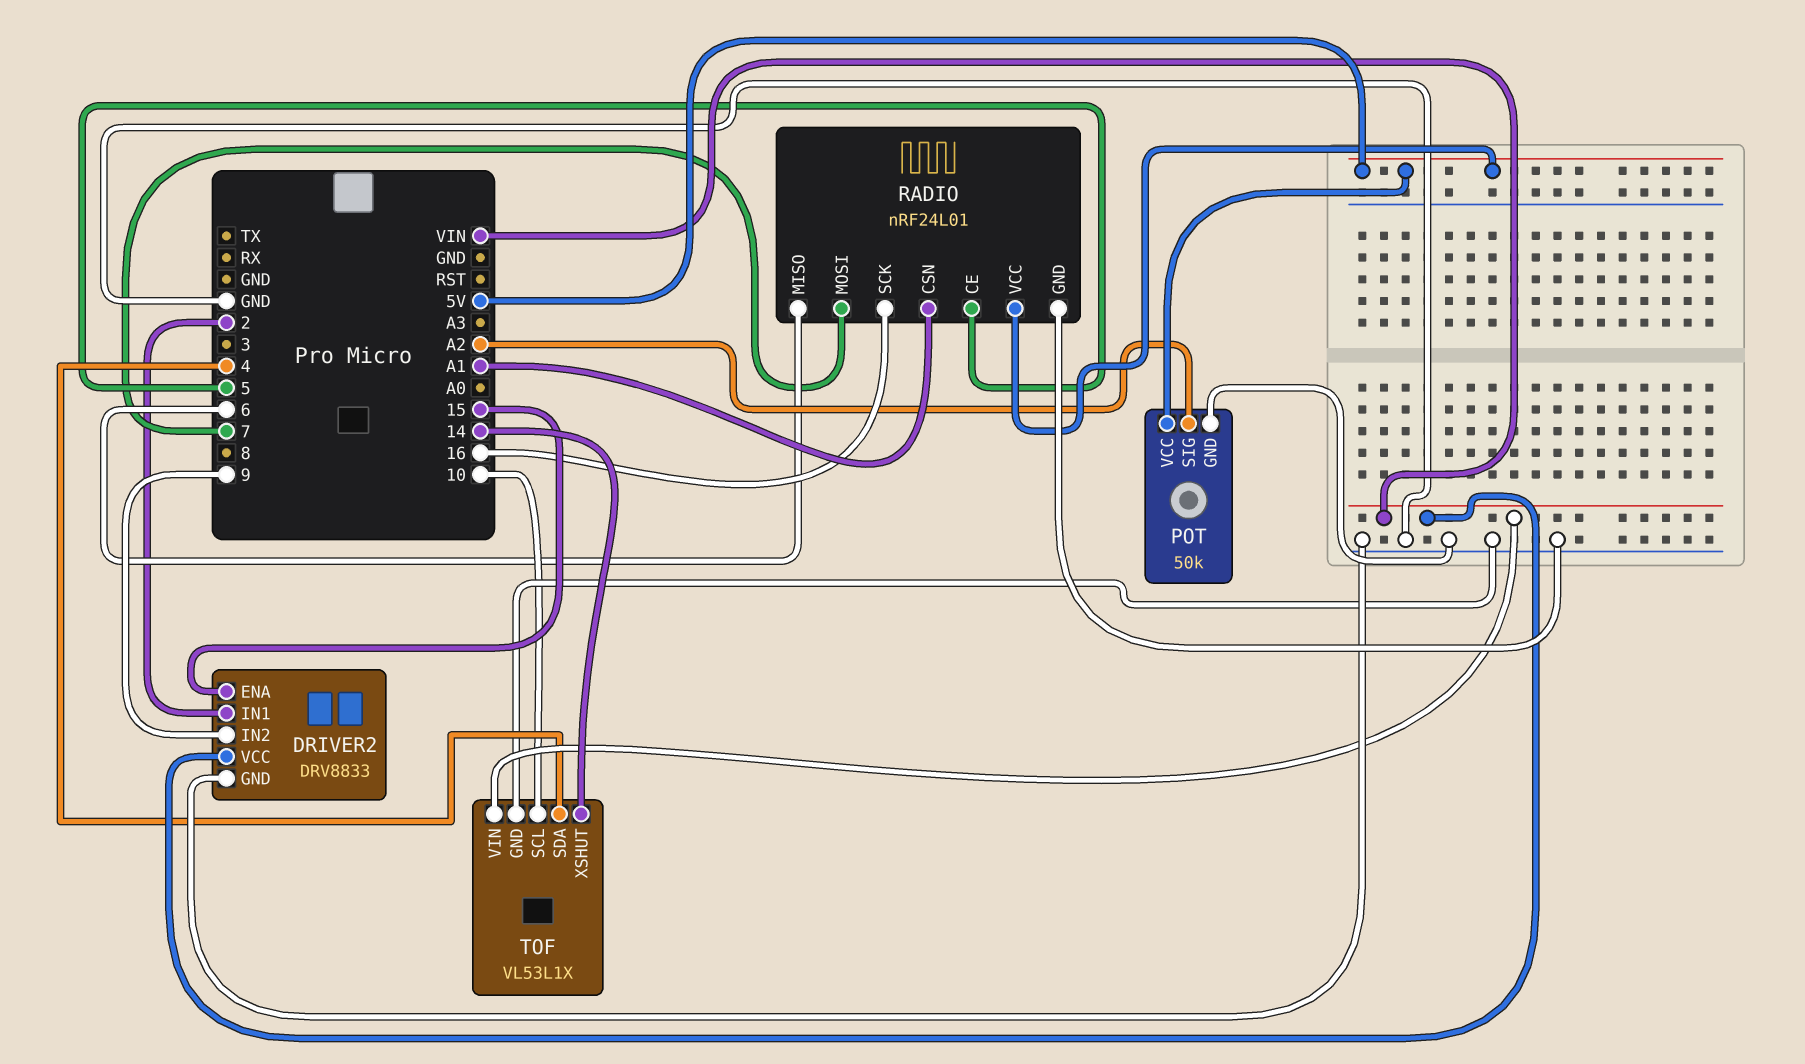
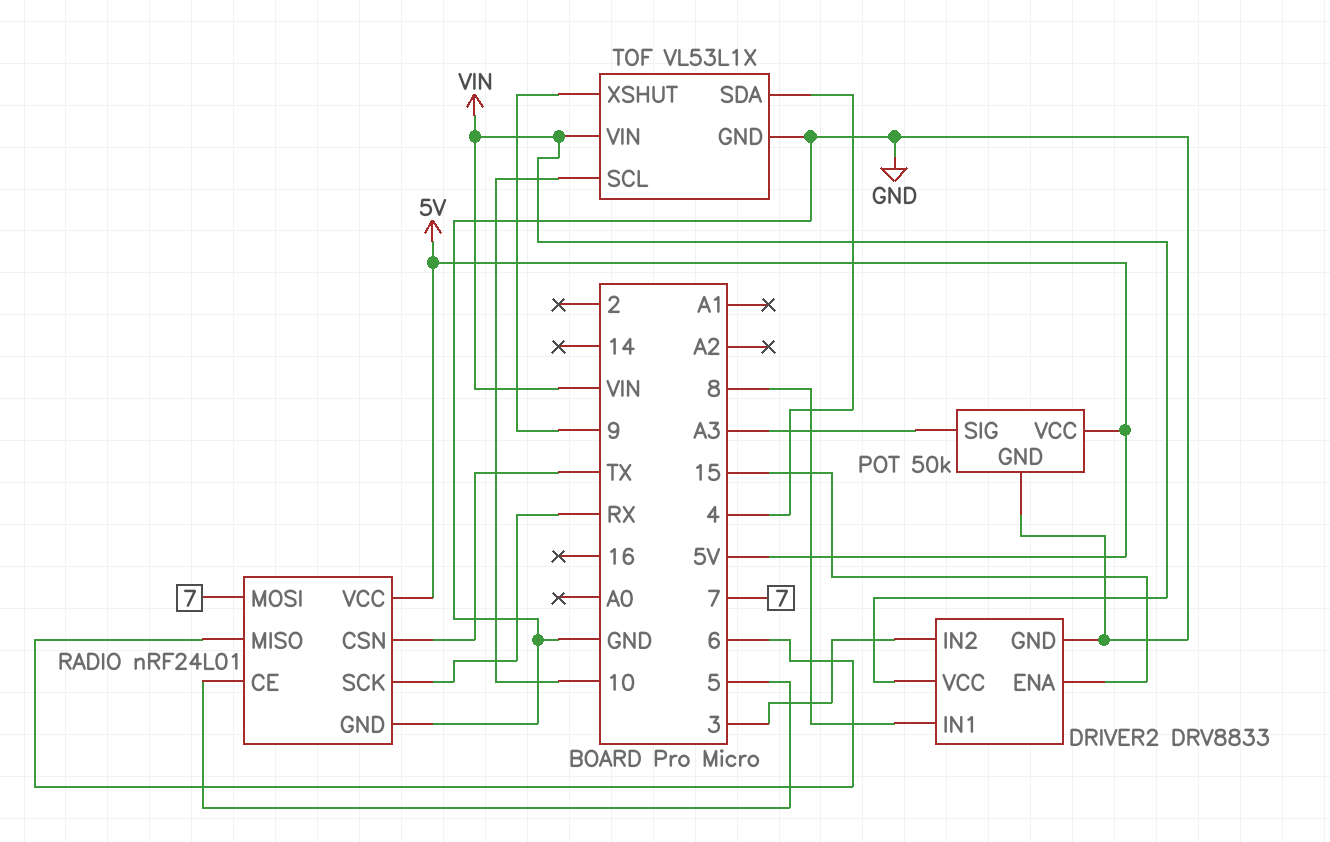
DRIVER2 pin IN1: 2 -> 8
DRIVER2 pin IN2: 9 -> 3
POT pin SIG: A2 -> A3
RADIO pin CSN: A1 -> TX
RADIO pin SCK: 16 -> RX
TOF pin XSHUT: 14 -> 9

